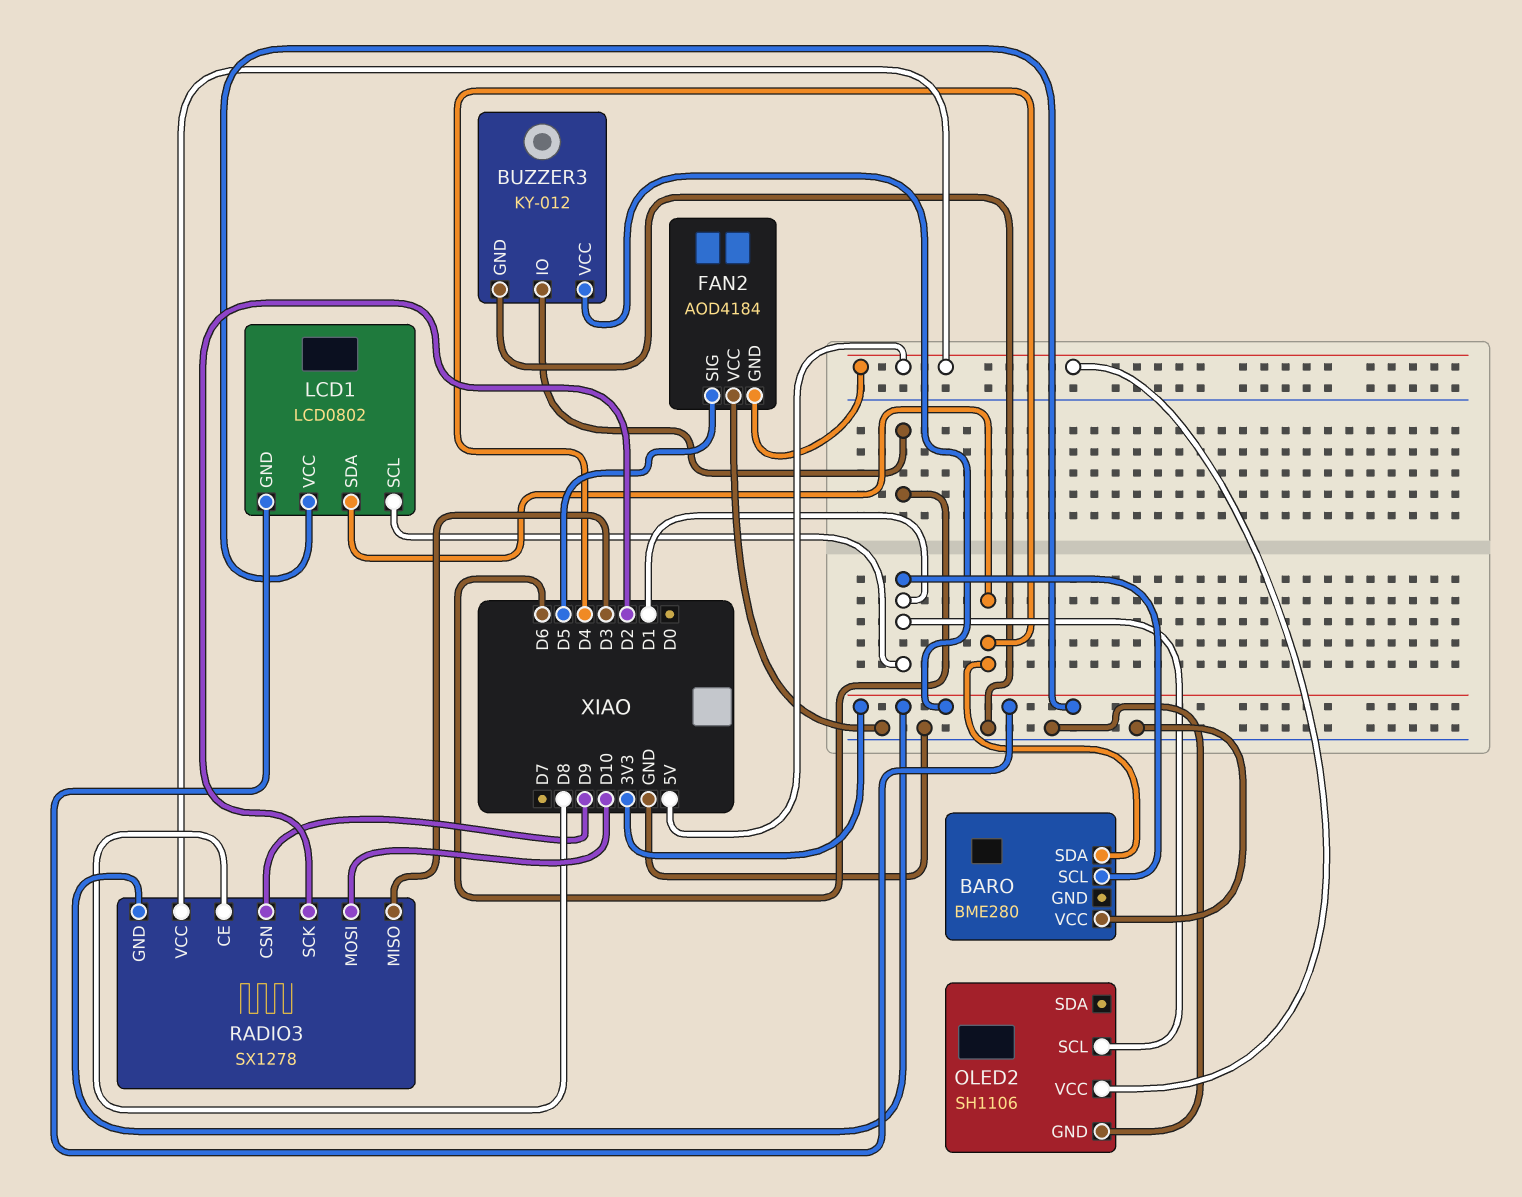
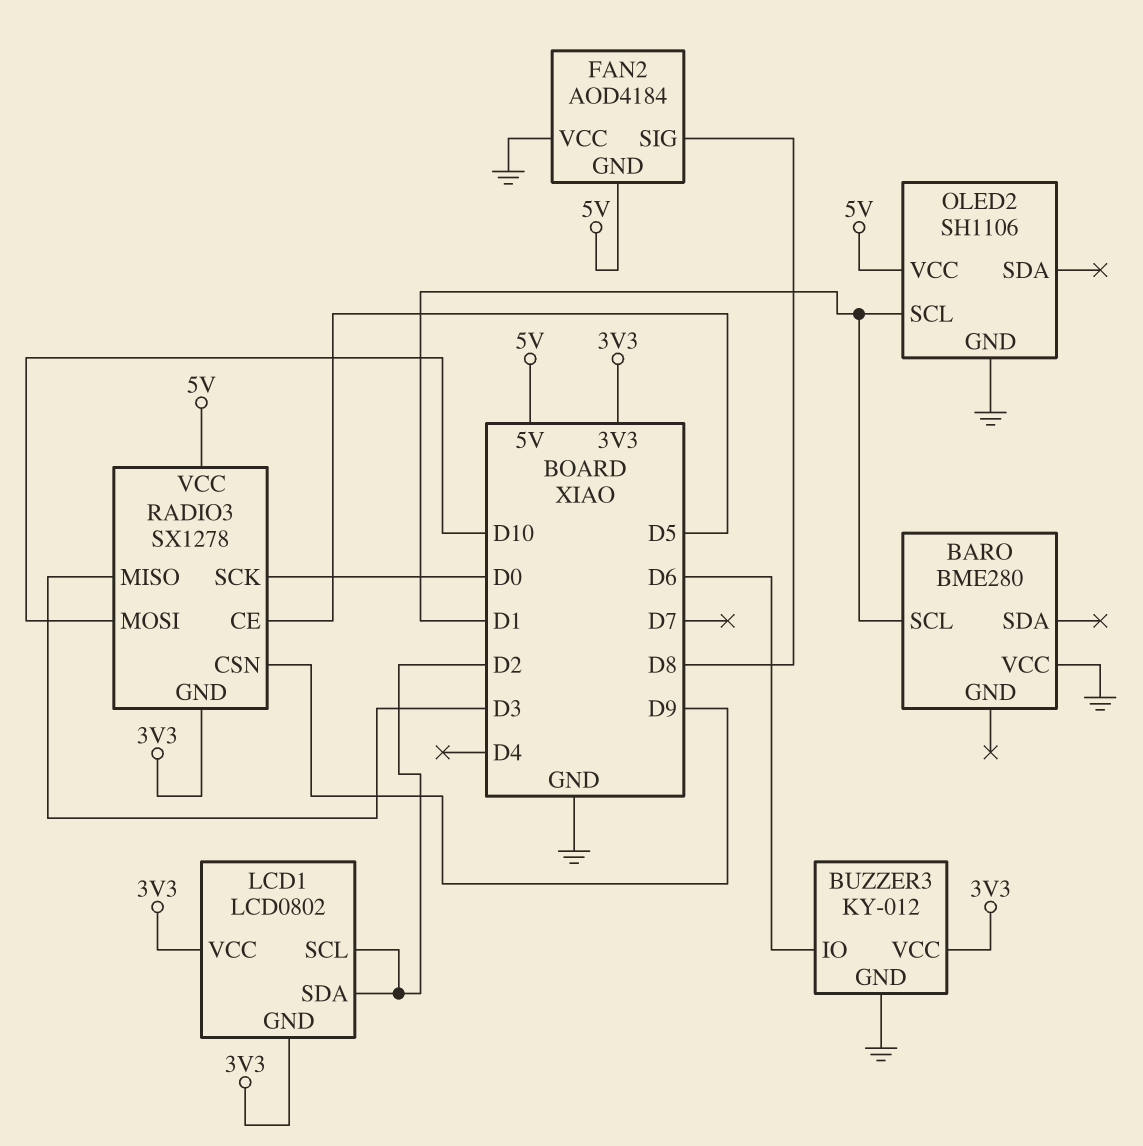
BARO pin SDA: D4 -> none
FAN2 pin SIG: D5 -> D8
LCD1 pin SCL: D1 -> D2
LCD1 pin SDA: D4 -> D2
RADIO3 pin CE: D8 -> D5
RADIO3 pin SCK: D2 -> D0

